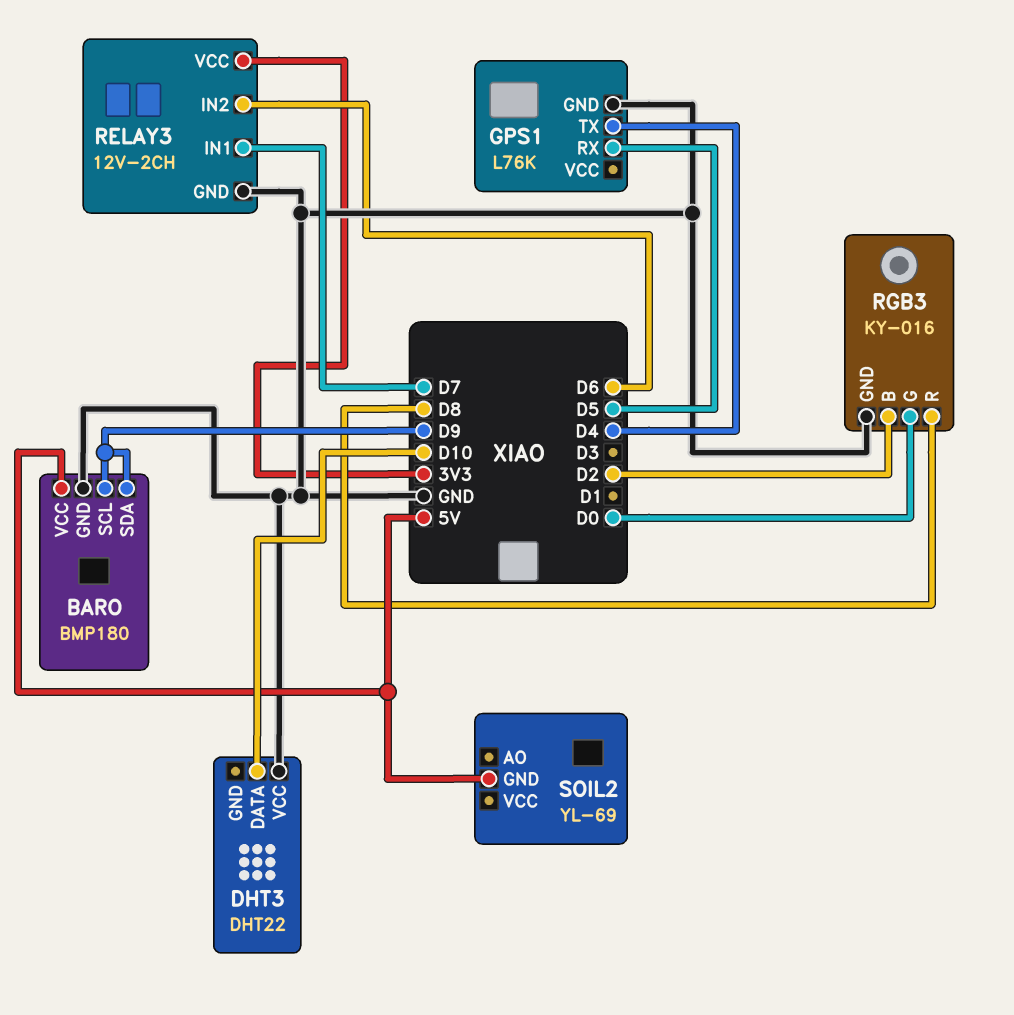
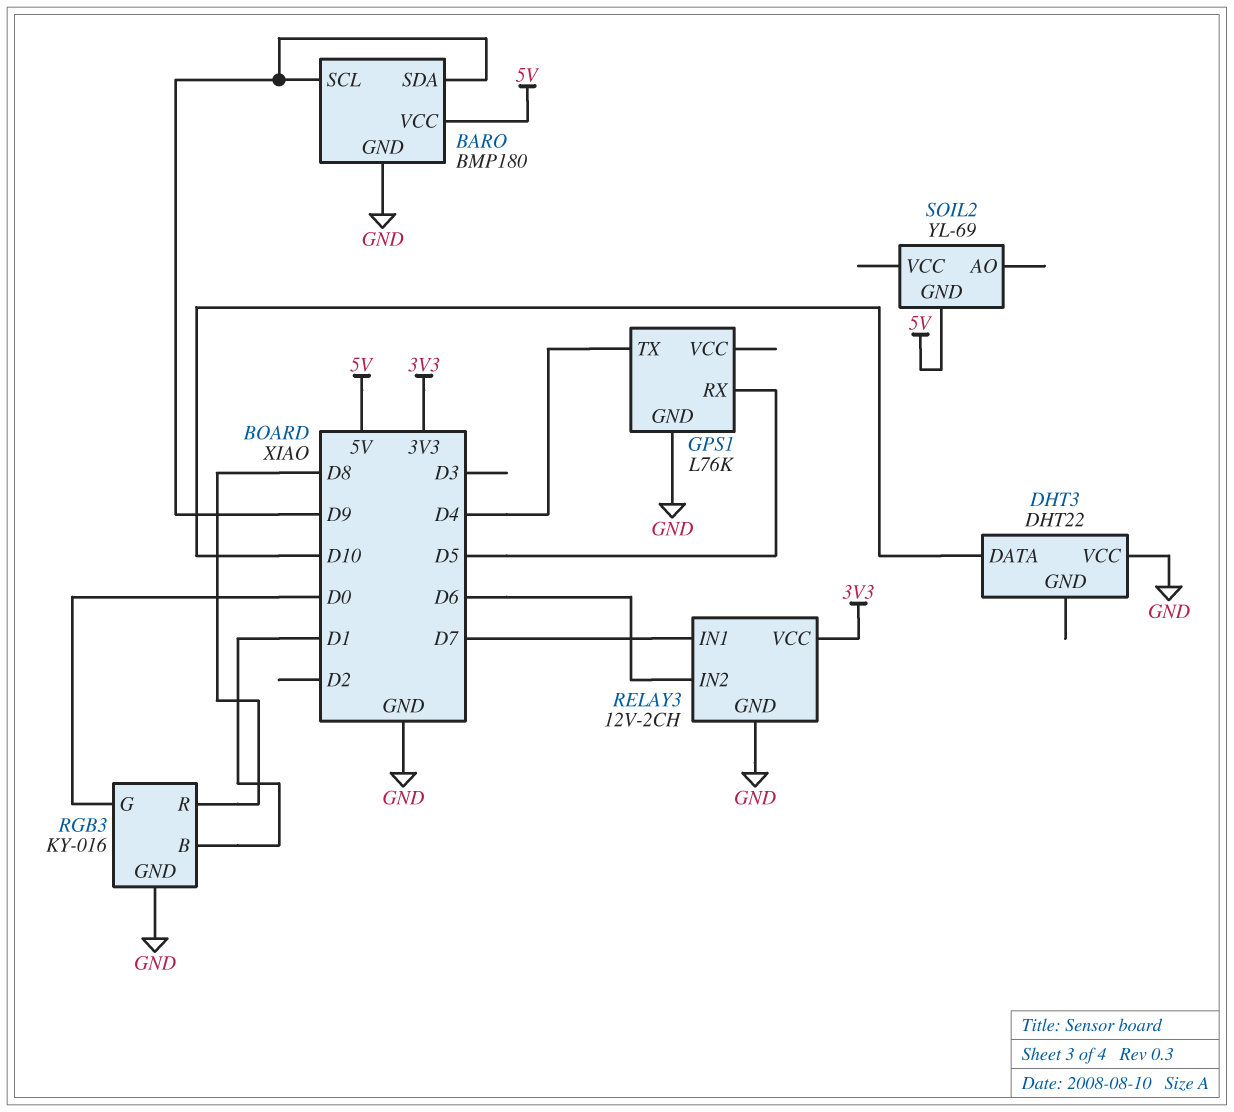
RGB3 pin B: D2 -> D1

